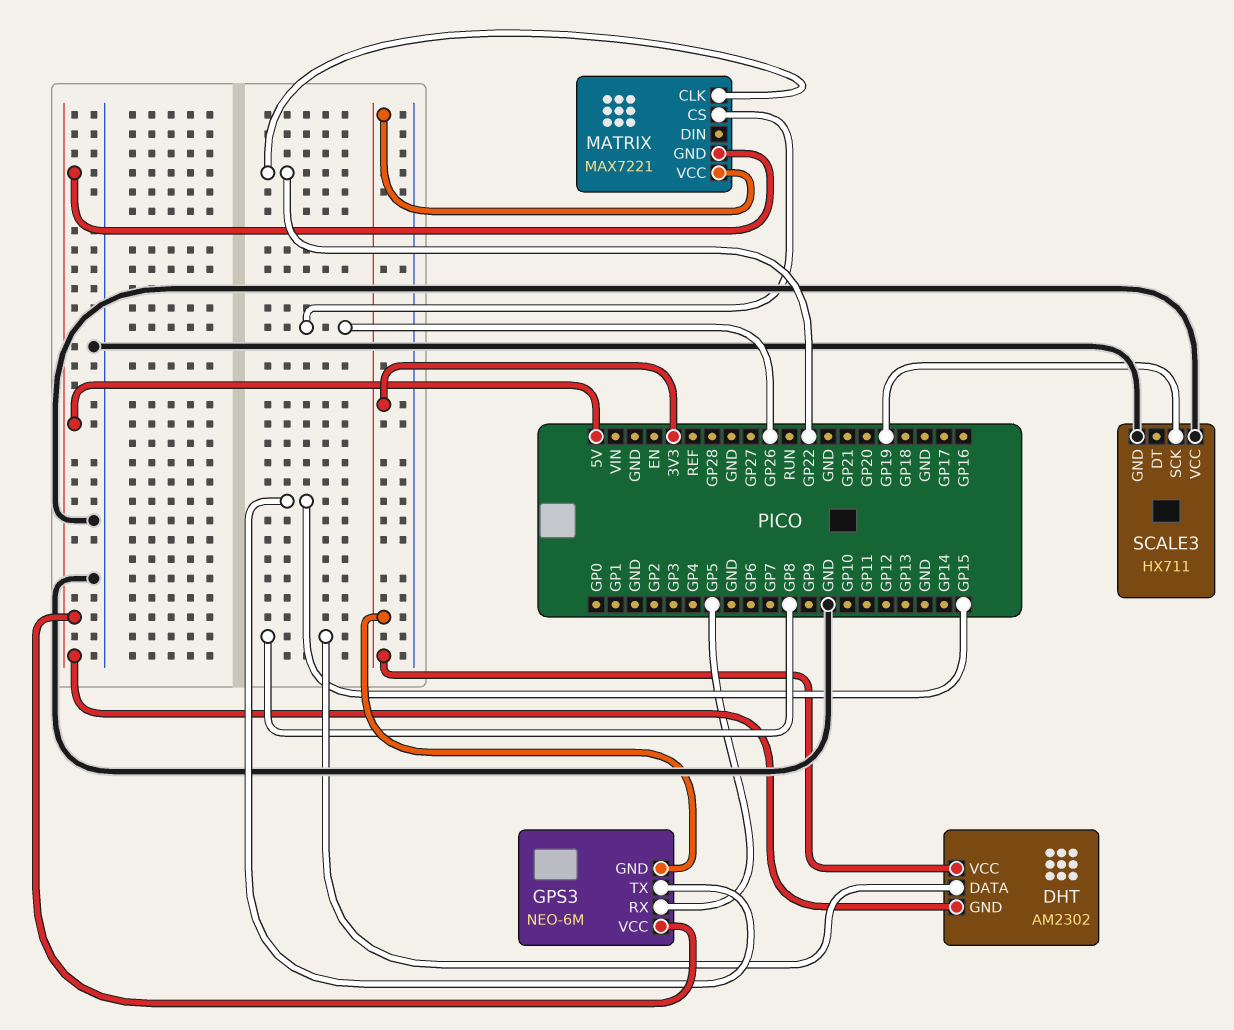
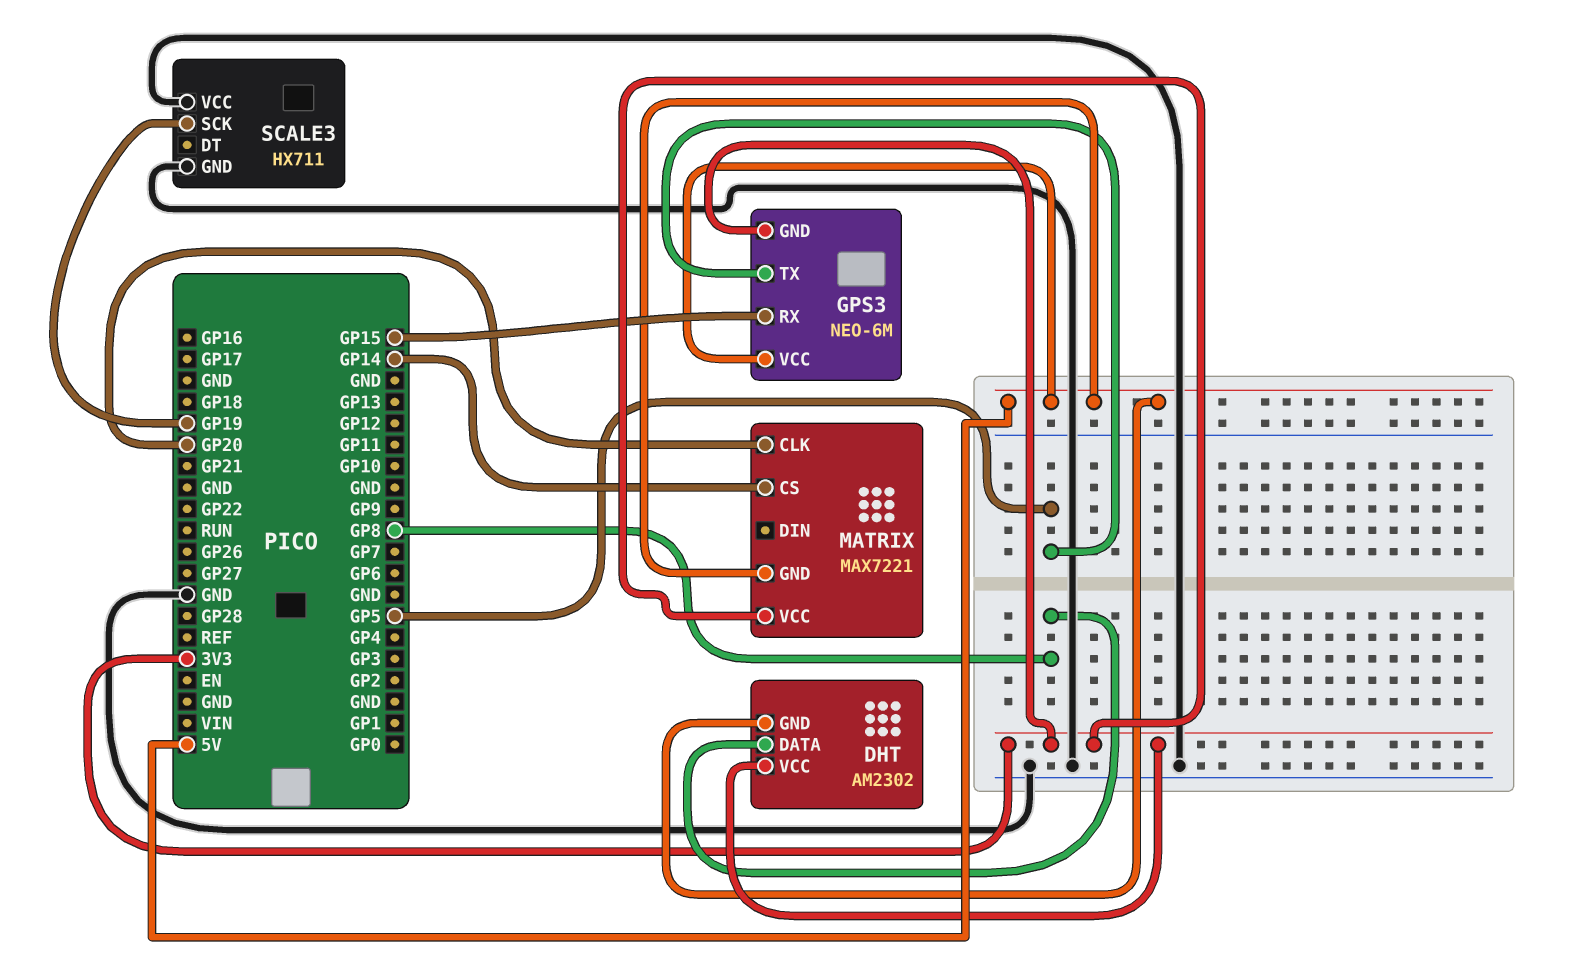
GPS3 pin RX: GP5 -> GP15
GPS3 pin TX: GP15 -> GP5
MATRIX pin CLK: GP22 -> GP20
MATRIX pin CS: GP26 -> GP14

